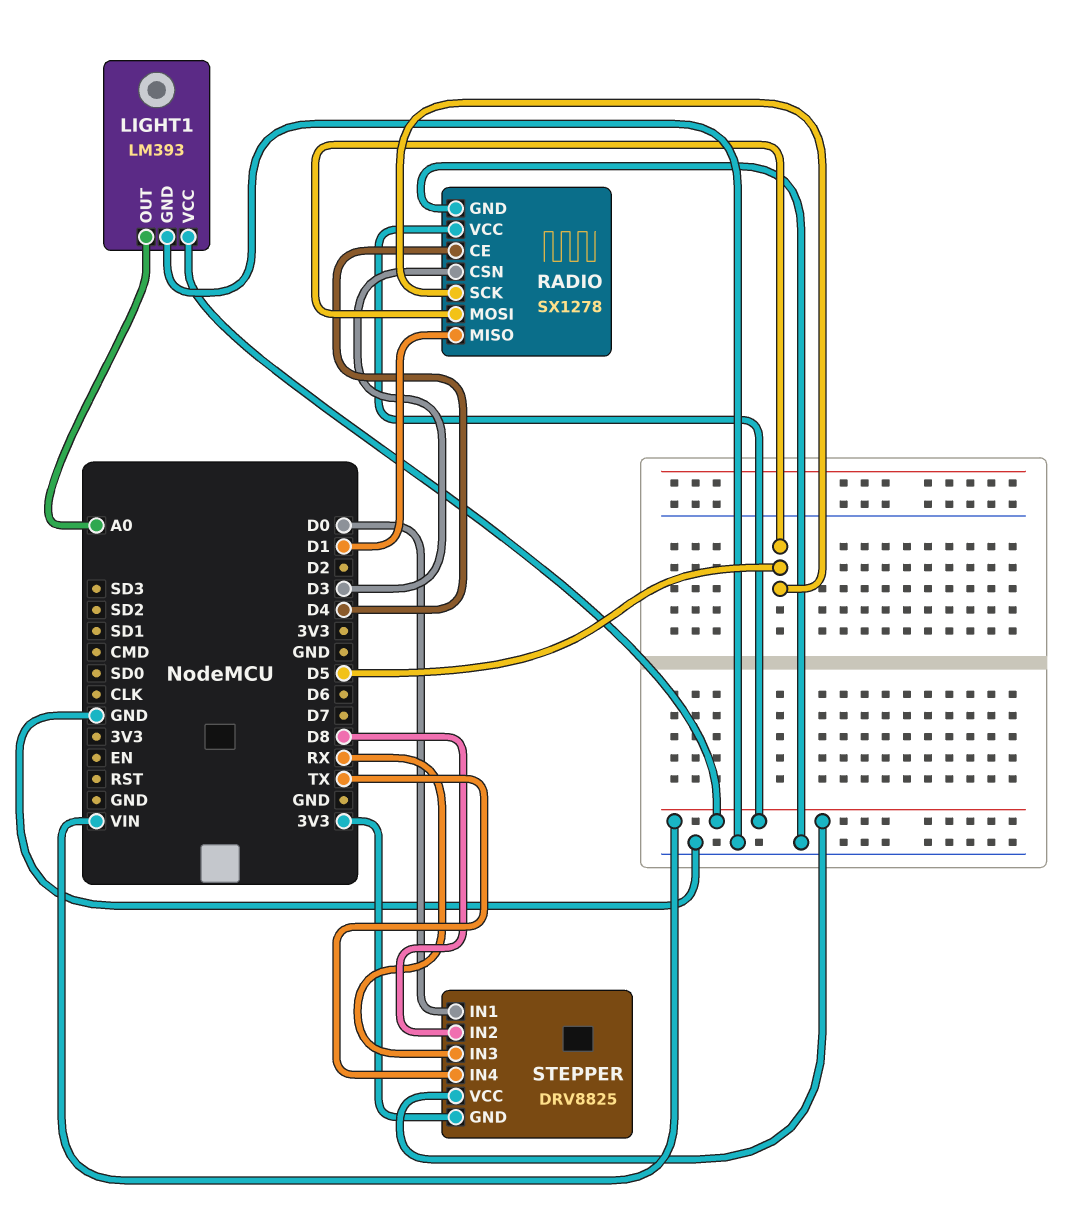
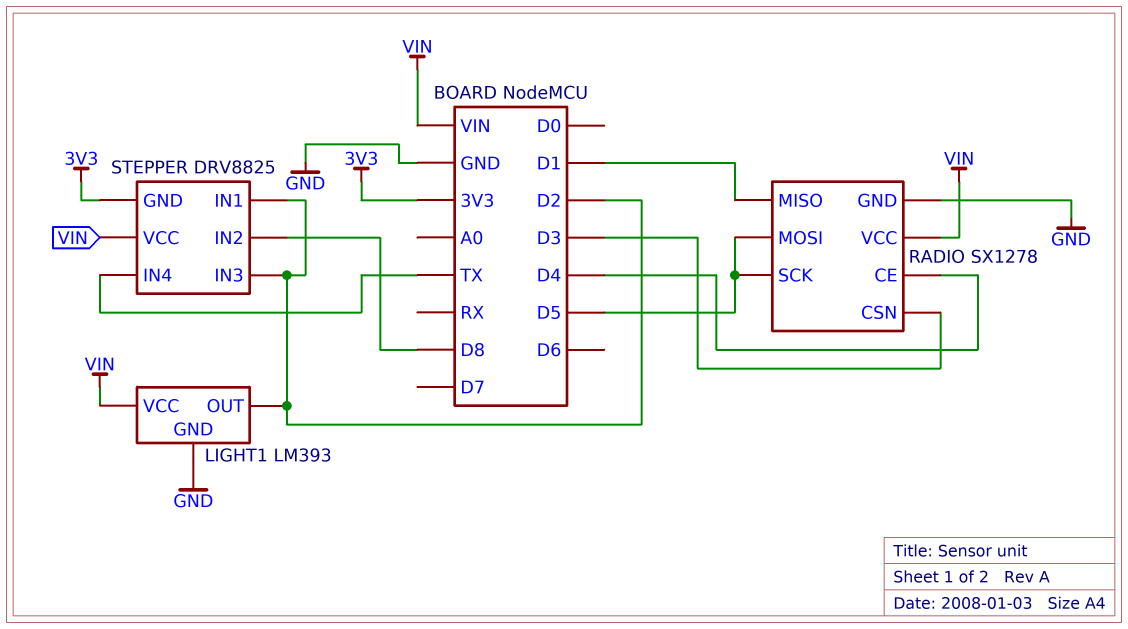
LIGHT1 pin OUT: A0 -> D2
STEPPER pin IN1: D0 -> D2
STEPPER pin IN3: RX -> D2

